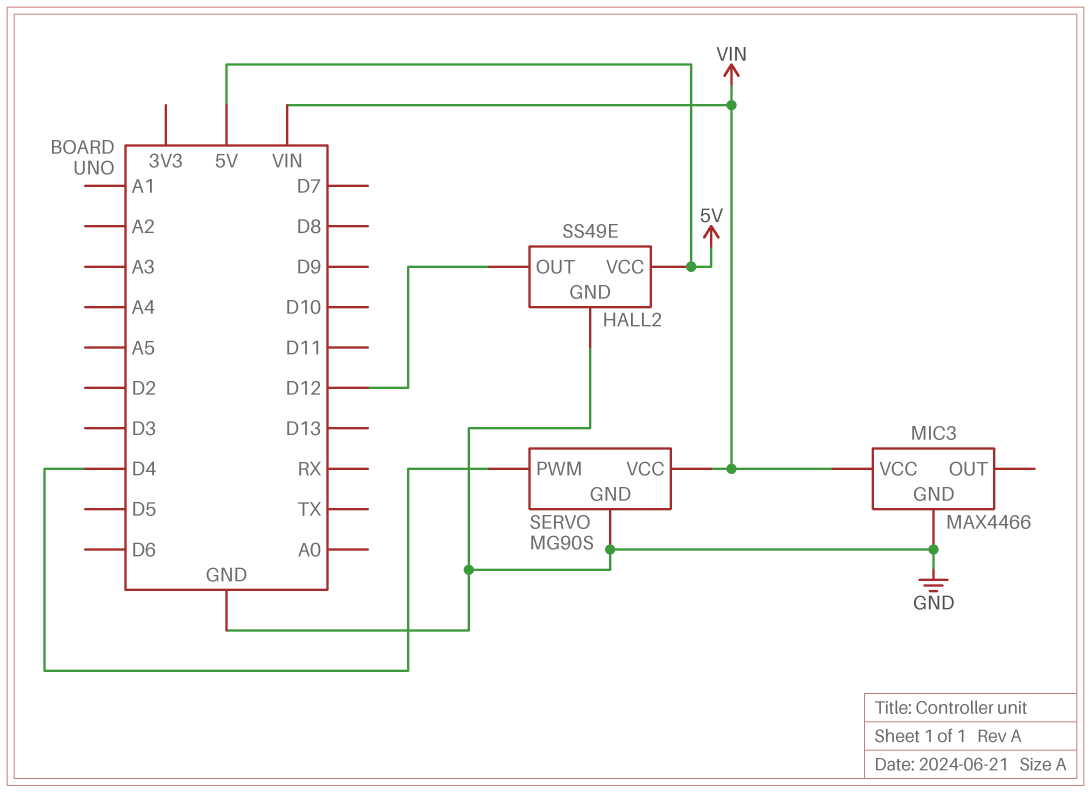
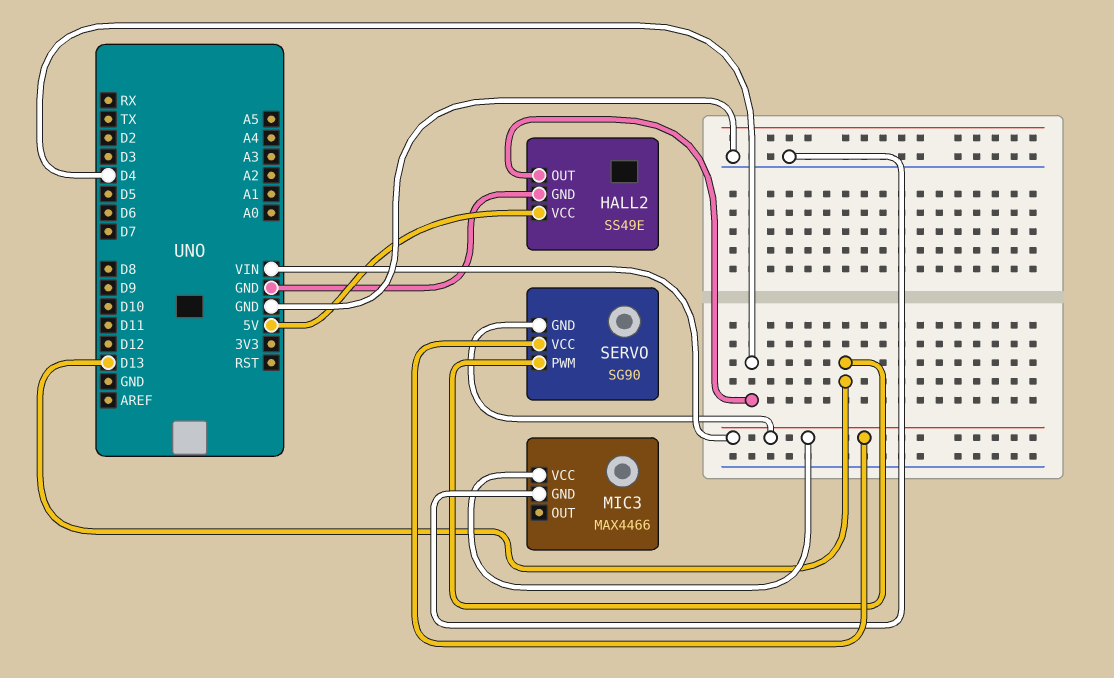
HALL2 pin OUT: D12 -> D4
SERVO: MG90S -> SG90
SERVO pin GND: GND -> VIN
SERVO pin PWM: D4 -> D13

